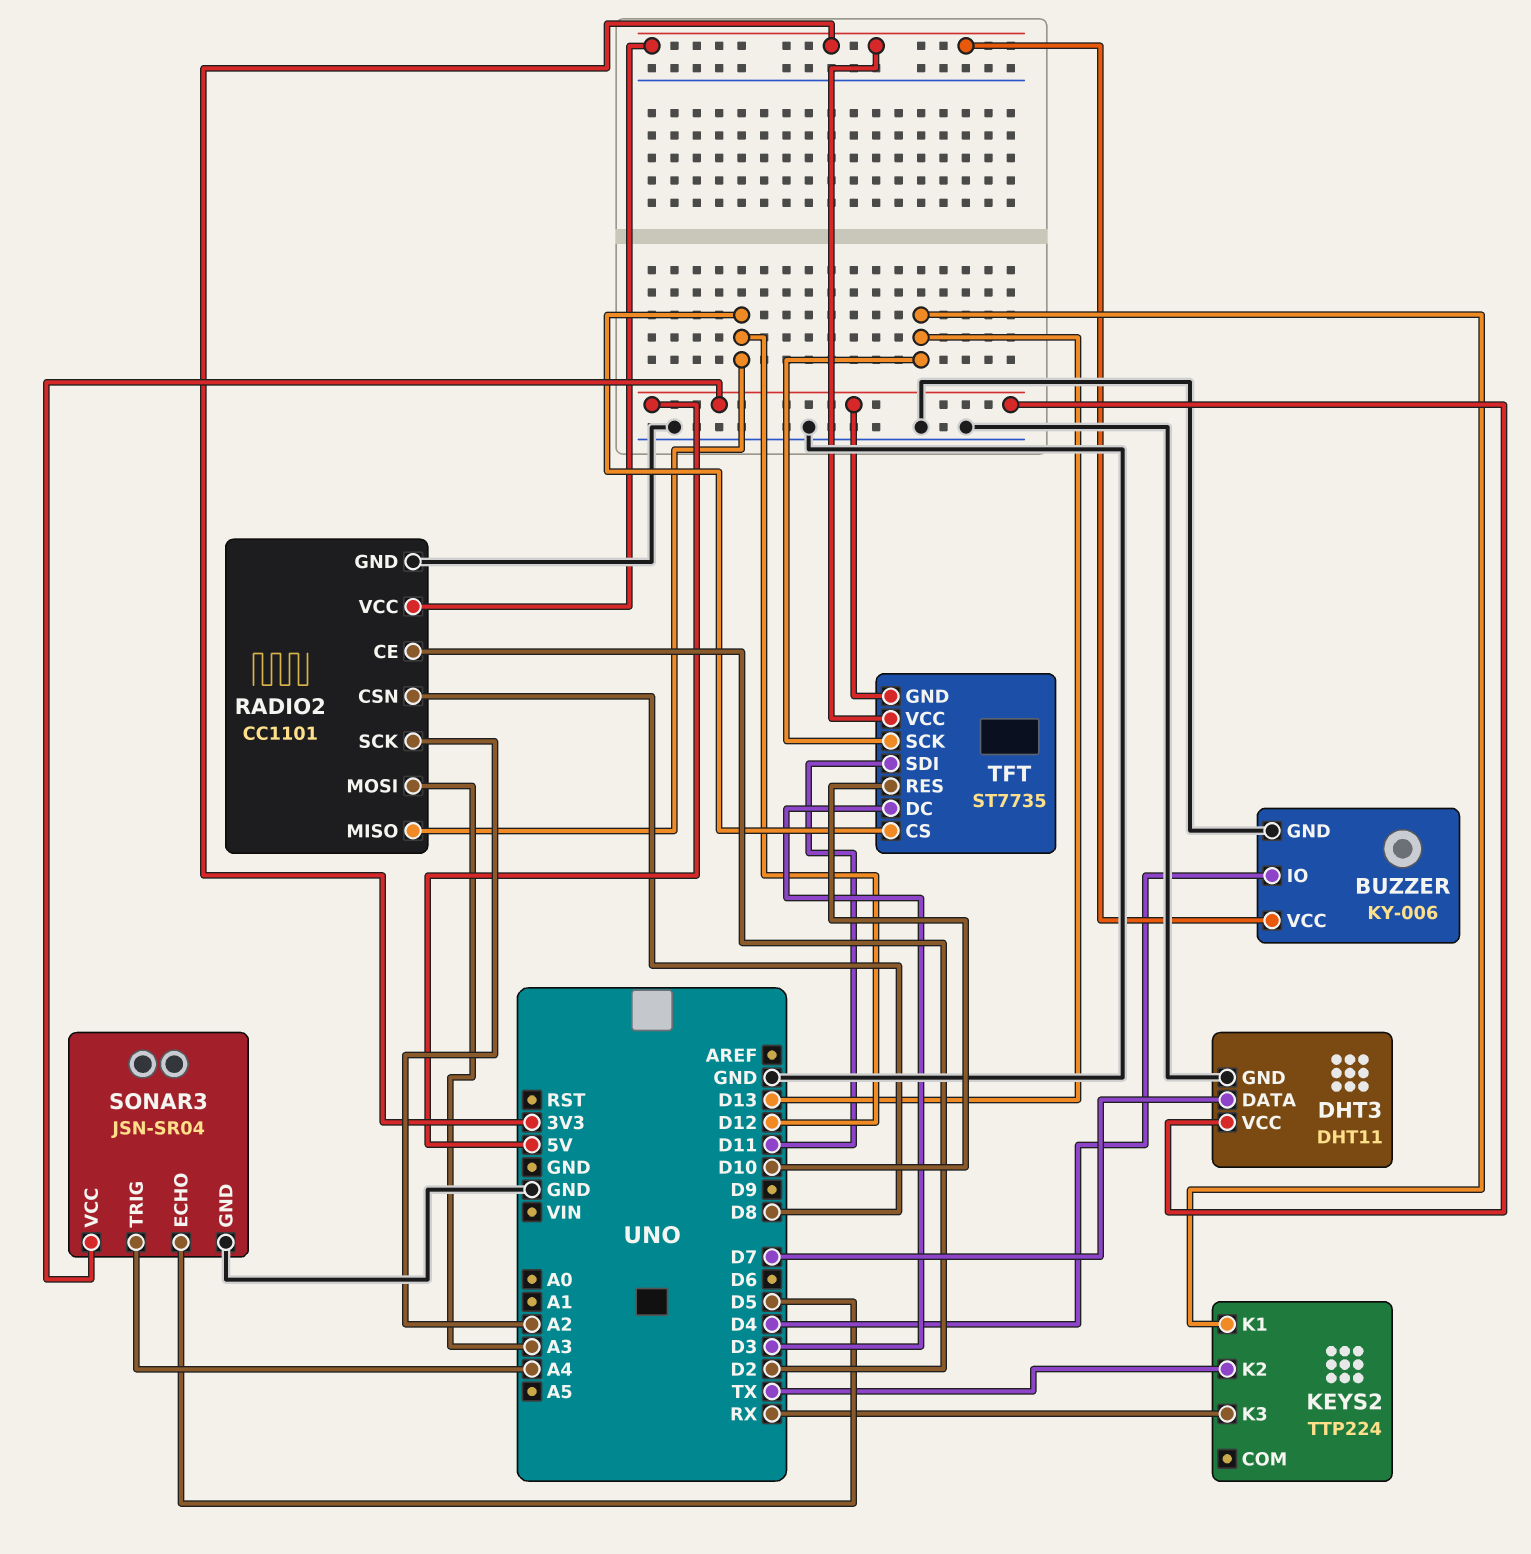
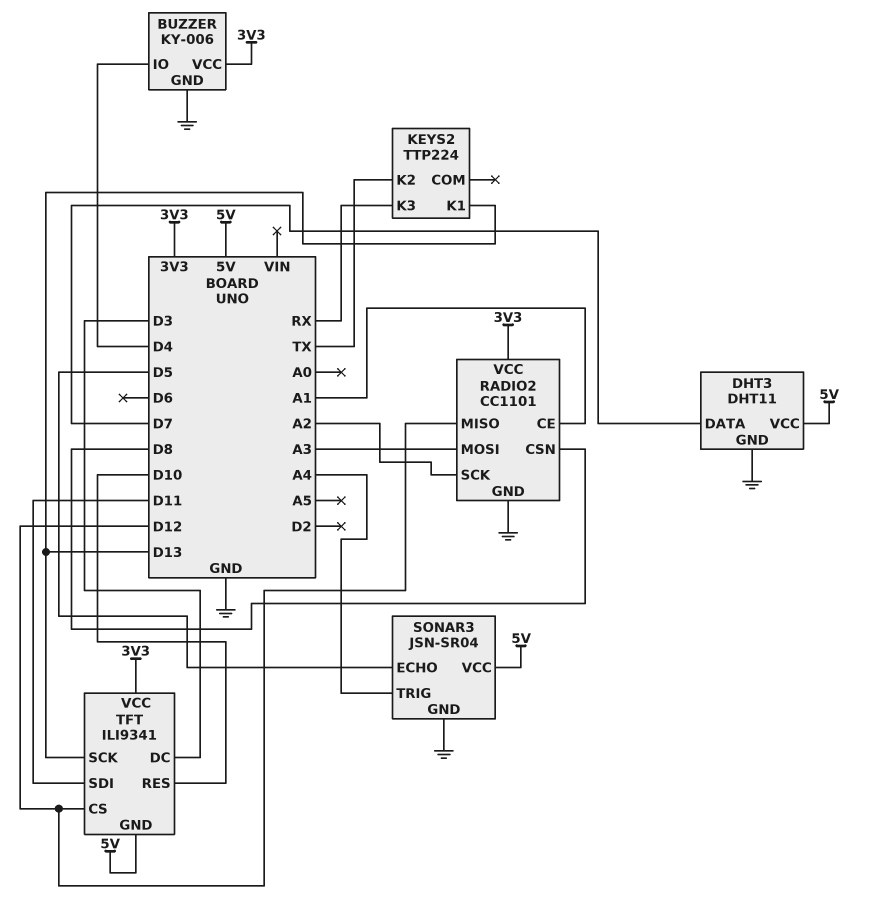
RADIO2 pin CE: D2 -> A1
TFT: ST7735 -> ILI9341

